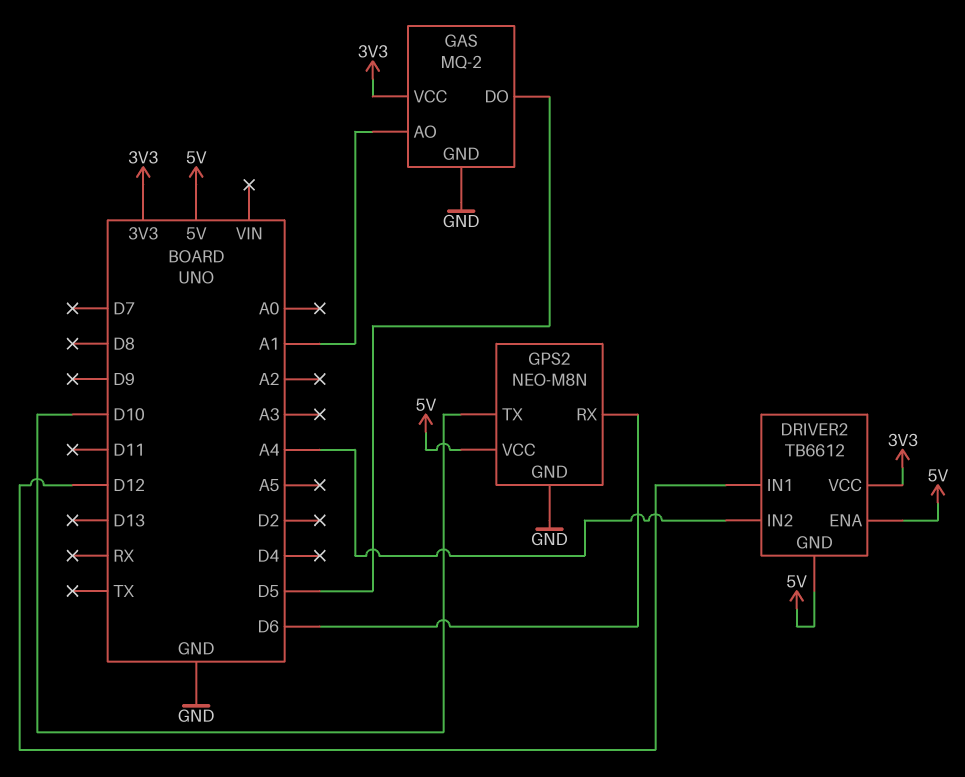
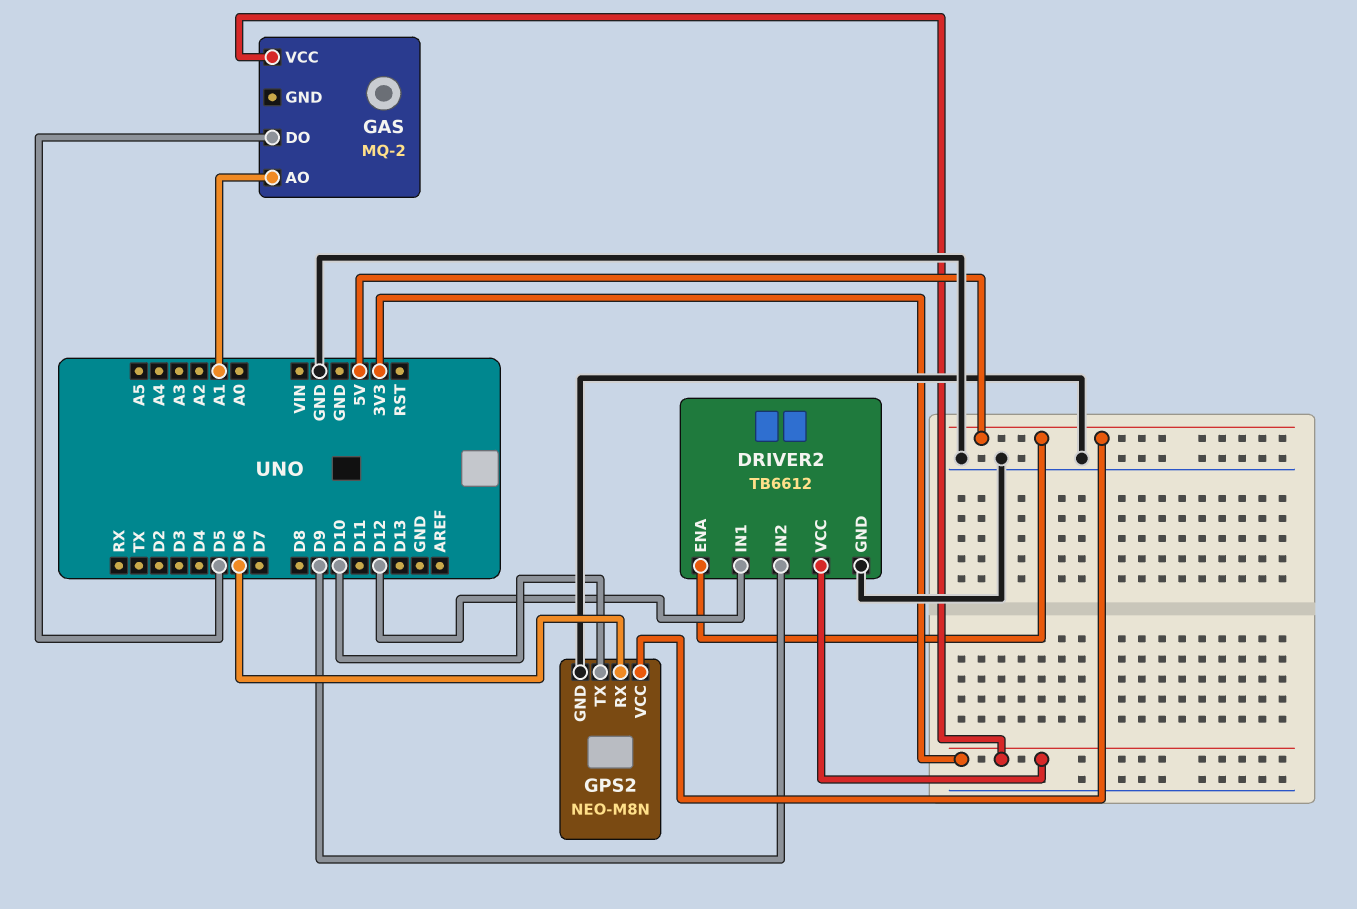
DRIVER2 pin GND: 5V -> GND
DRIVER2 pin IN2: A4 -> D9
GAS pin GND: GND -> none

